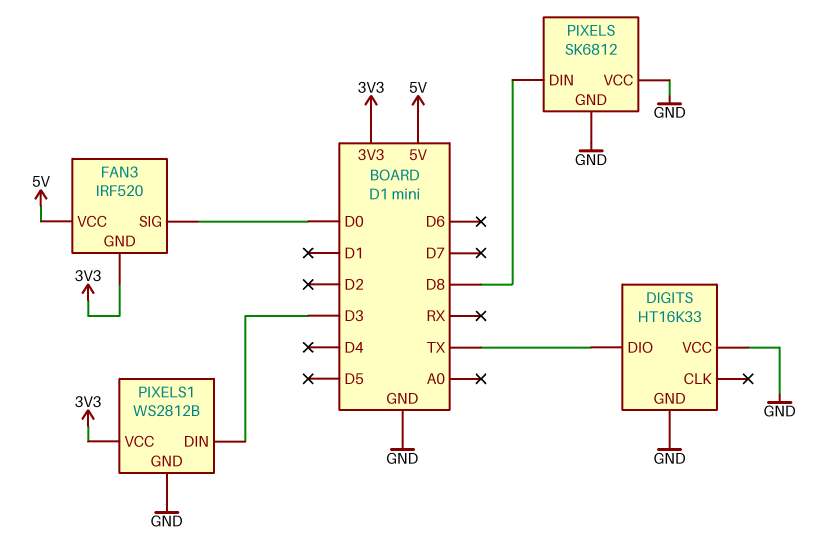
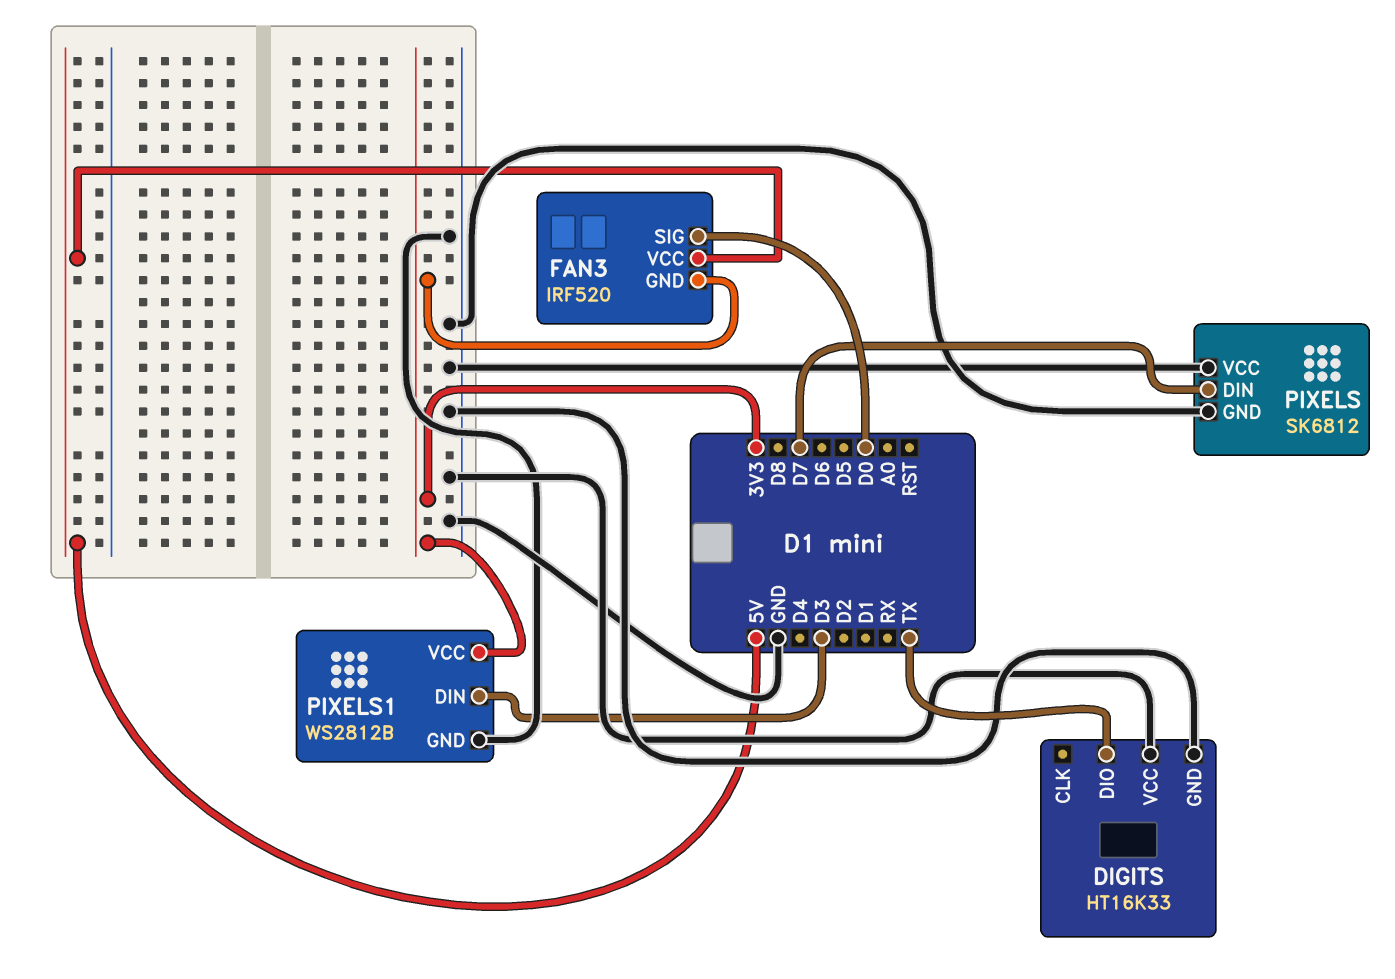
PIXELS pin DIN: D8 -> D7

